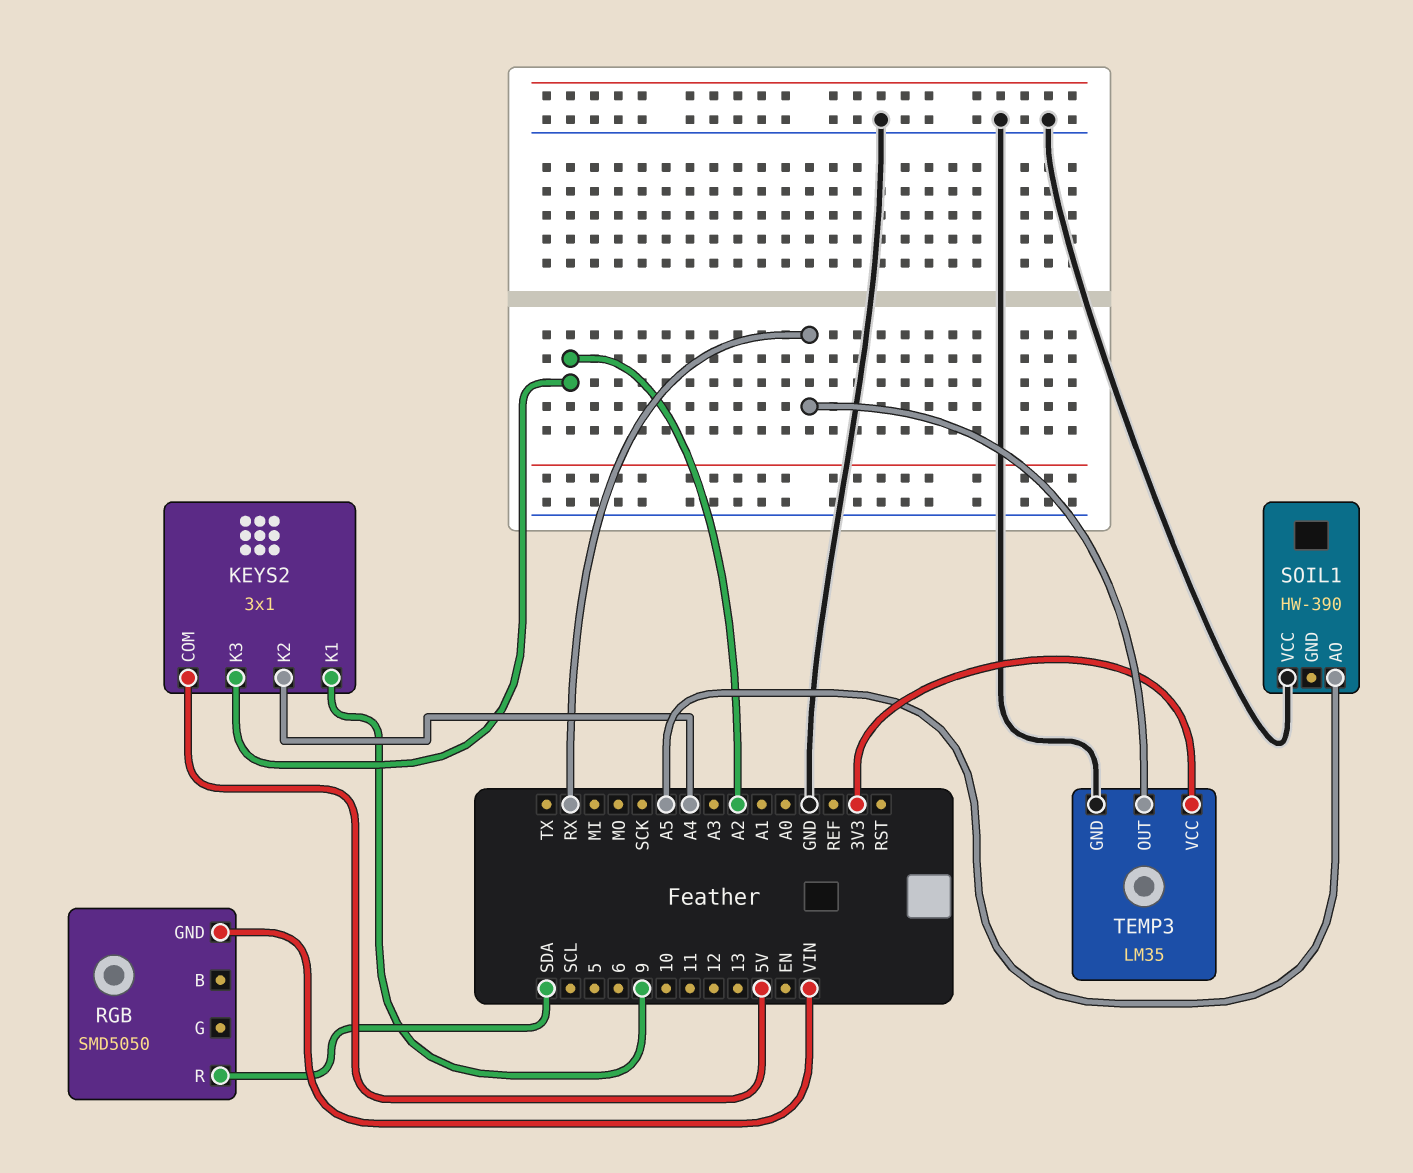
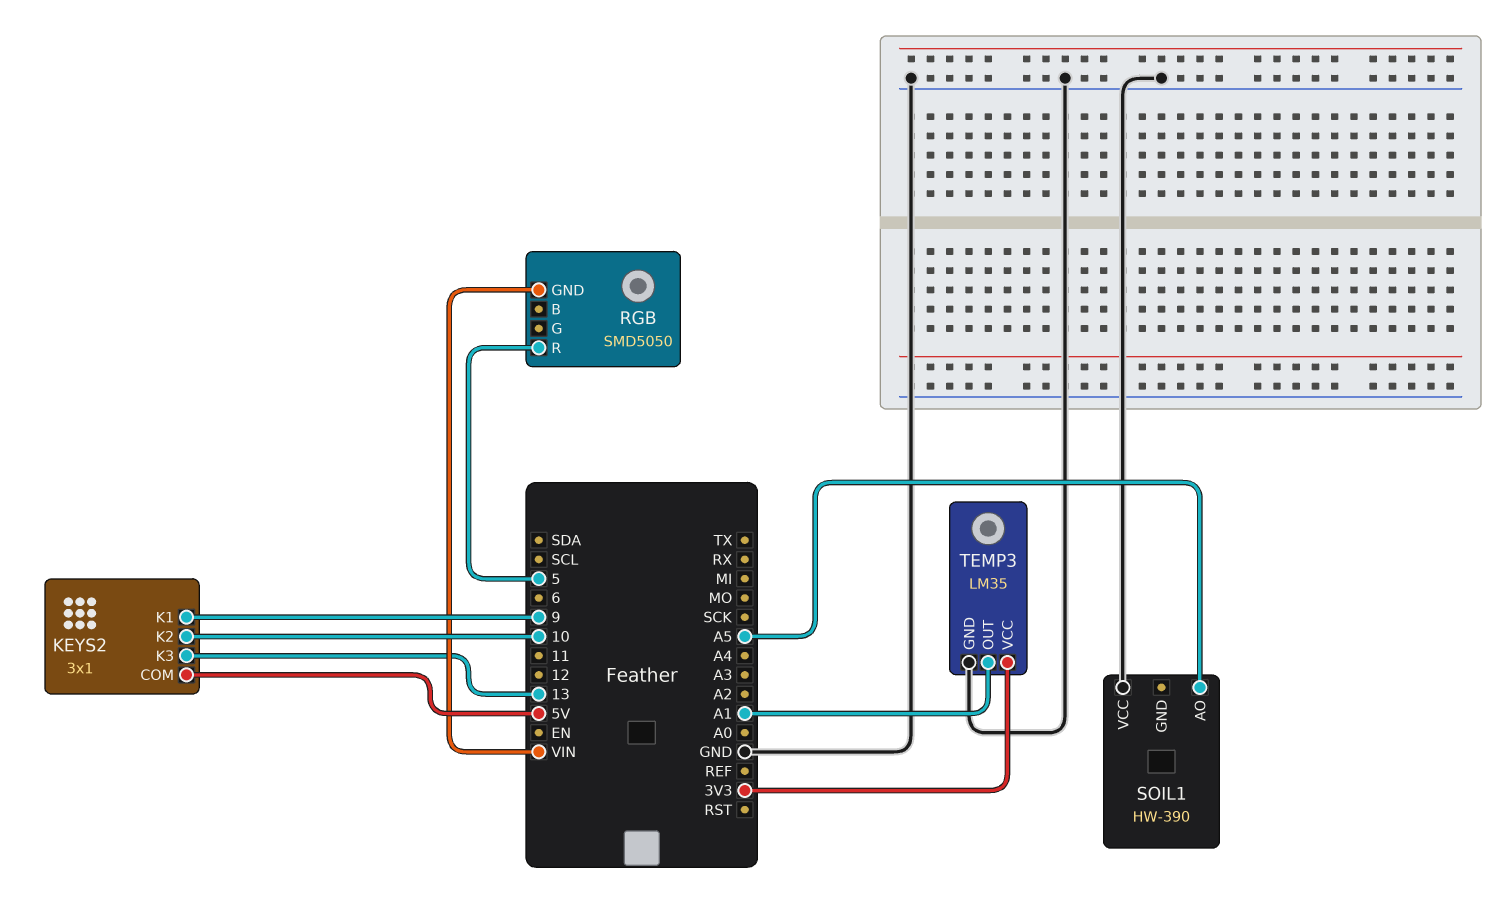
KEYS2 pin K2: A4 -> 10
KEYS2 pin K3: A2 -> 13
RGB pin R: SDA -> 5
TEMP3 pin OUT: RX -> A1

